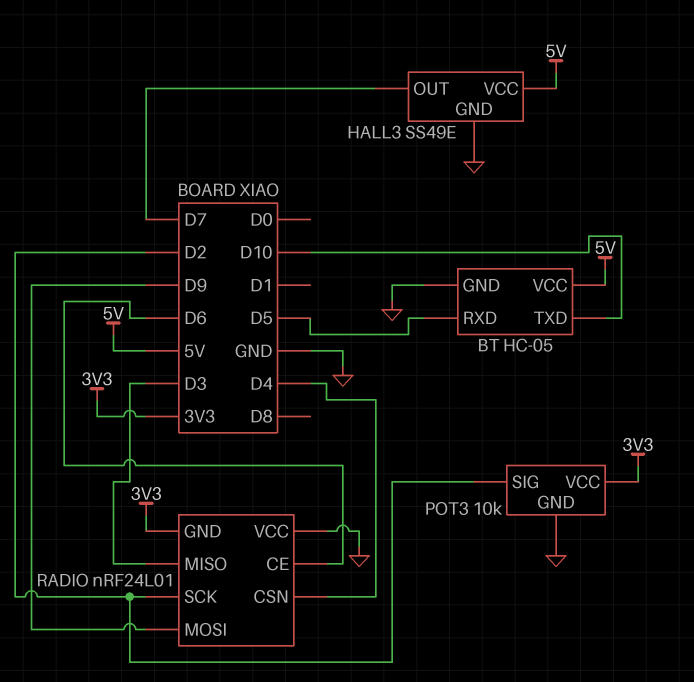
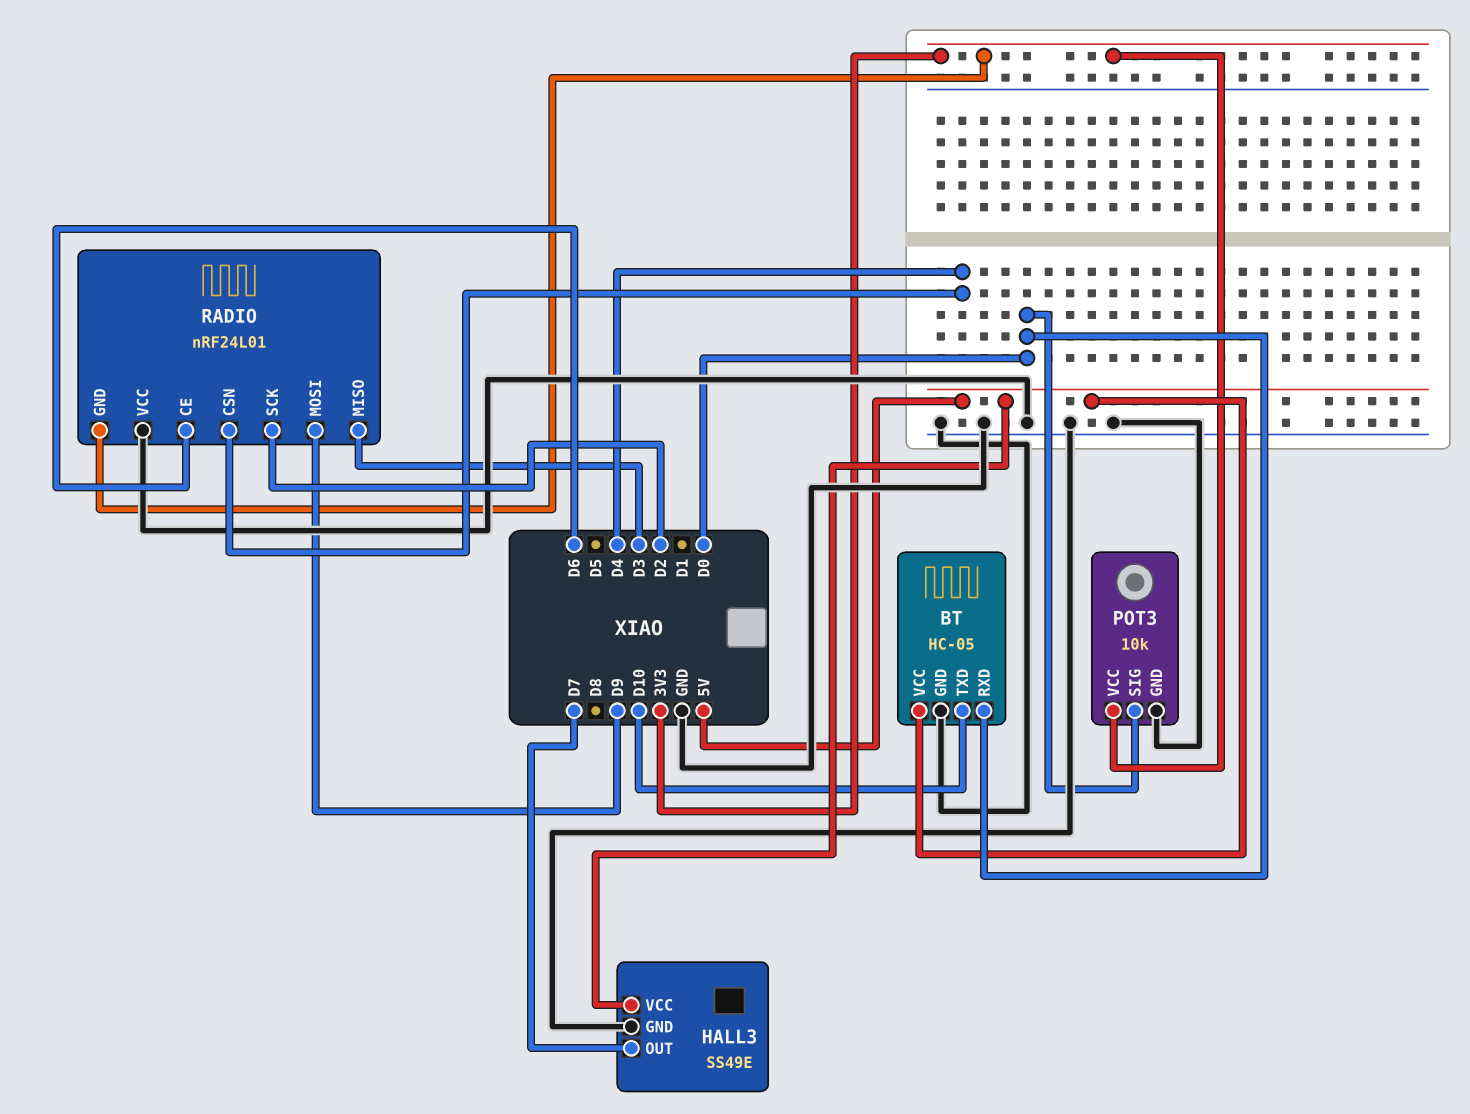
BT pin RXD: D5 -> D0
POT3 pin SIG: D2 -> D0

